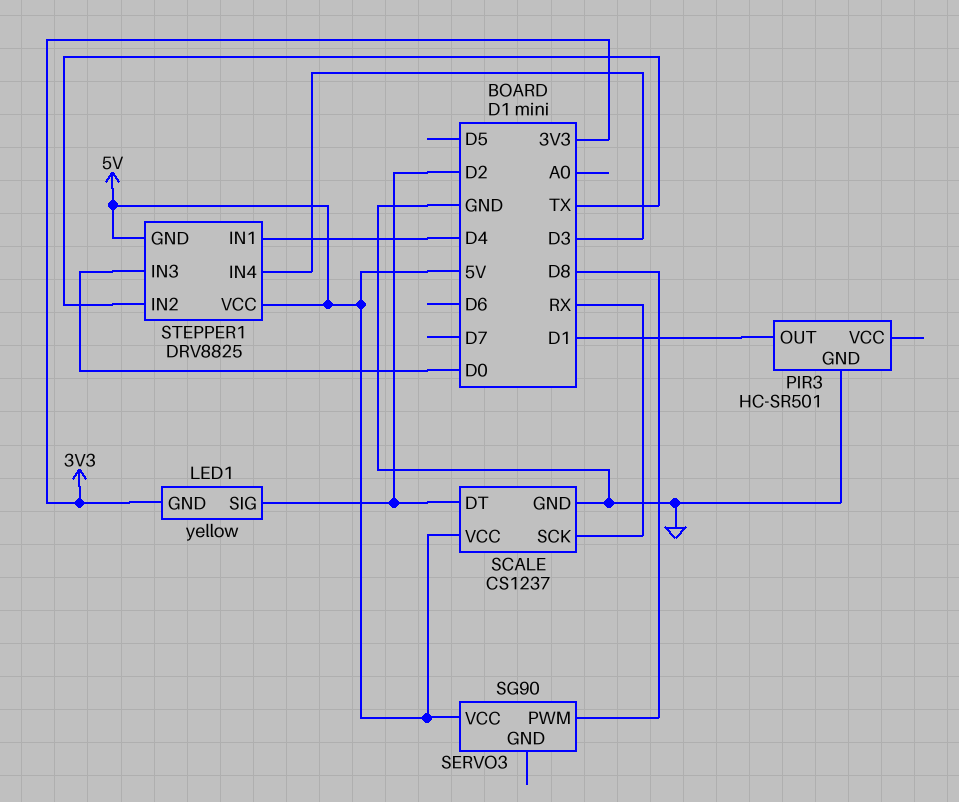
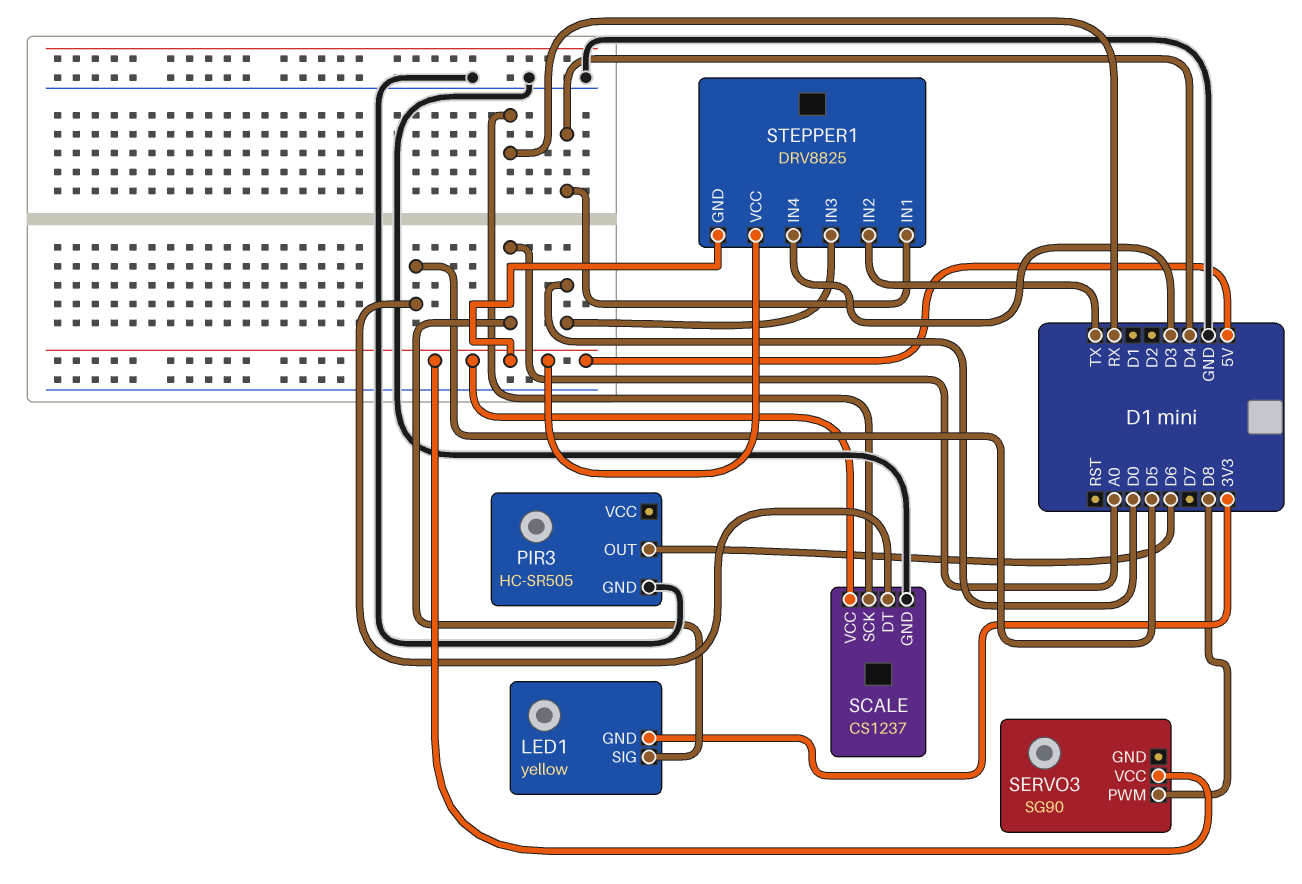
LED1 pin SIG: D2 -> A0
PIR3: HC-SR501 -> HC-SR505
PIR3 pin OUT: D1 -> D6
SCALE pin DT: D2 -> D5

